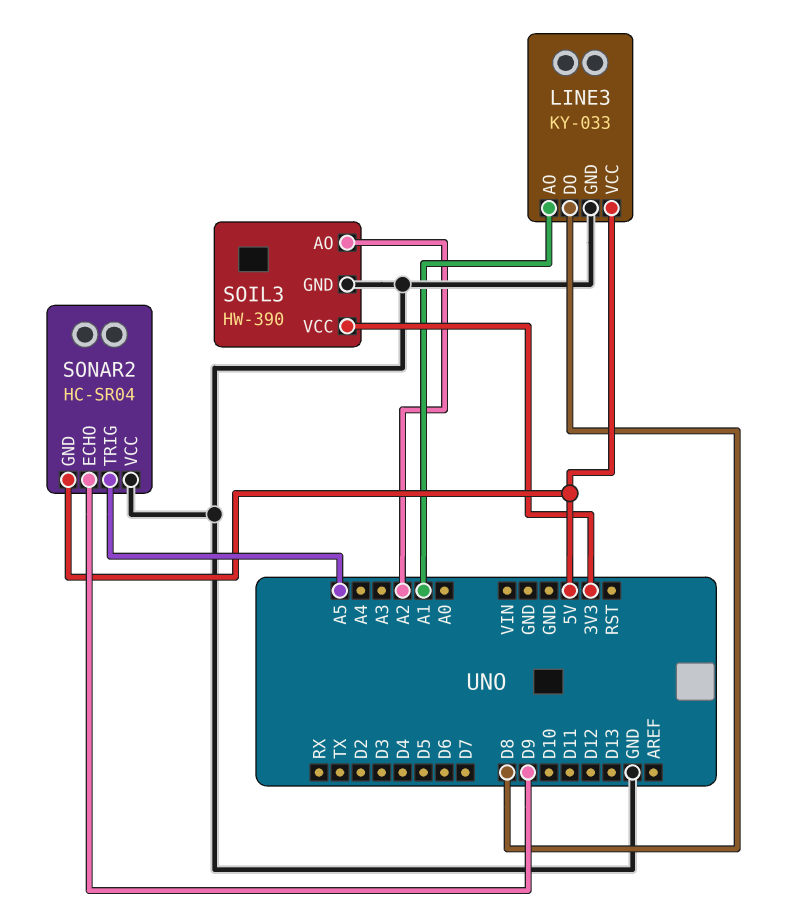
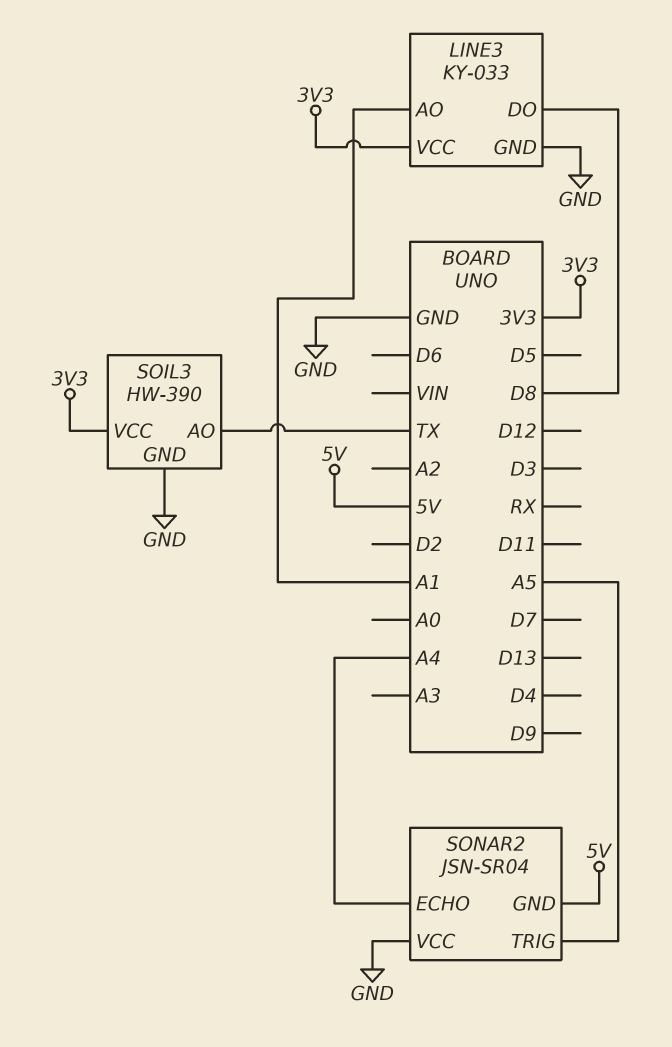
LINE3 pin VCC: 5V -> 3V3
SOIL3 pin AO: A2 -> TX
SONAR2: HC-SR04 -> JSN-SR04
SONAR2 pin ECHO: D9 -> A4

